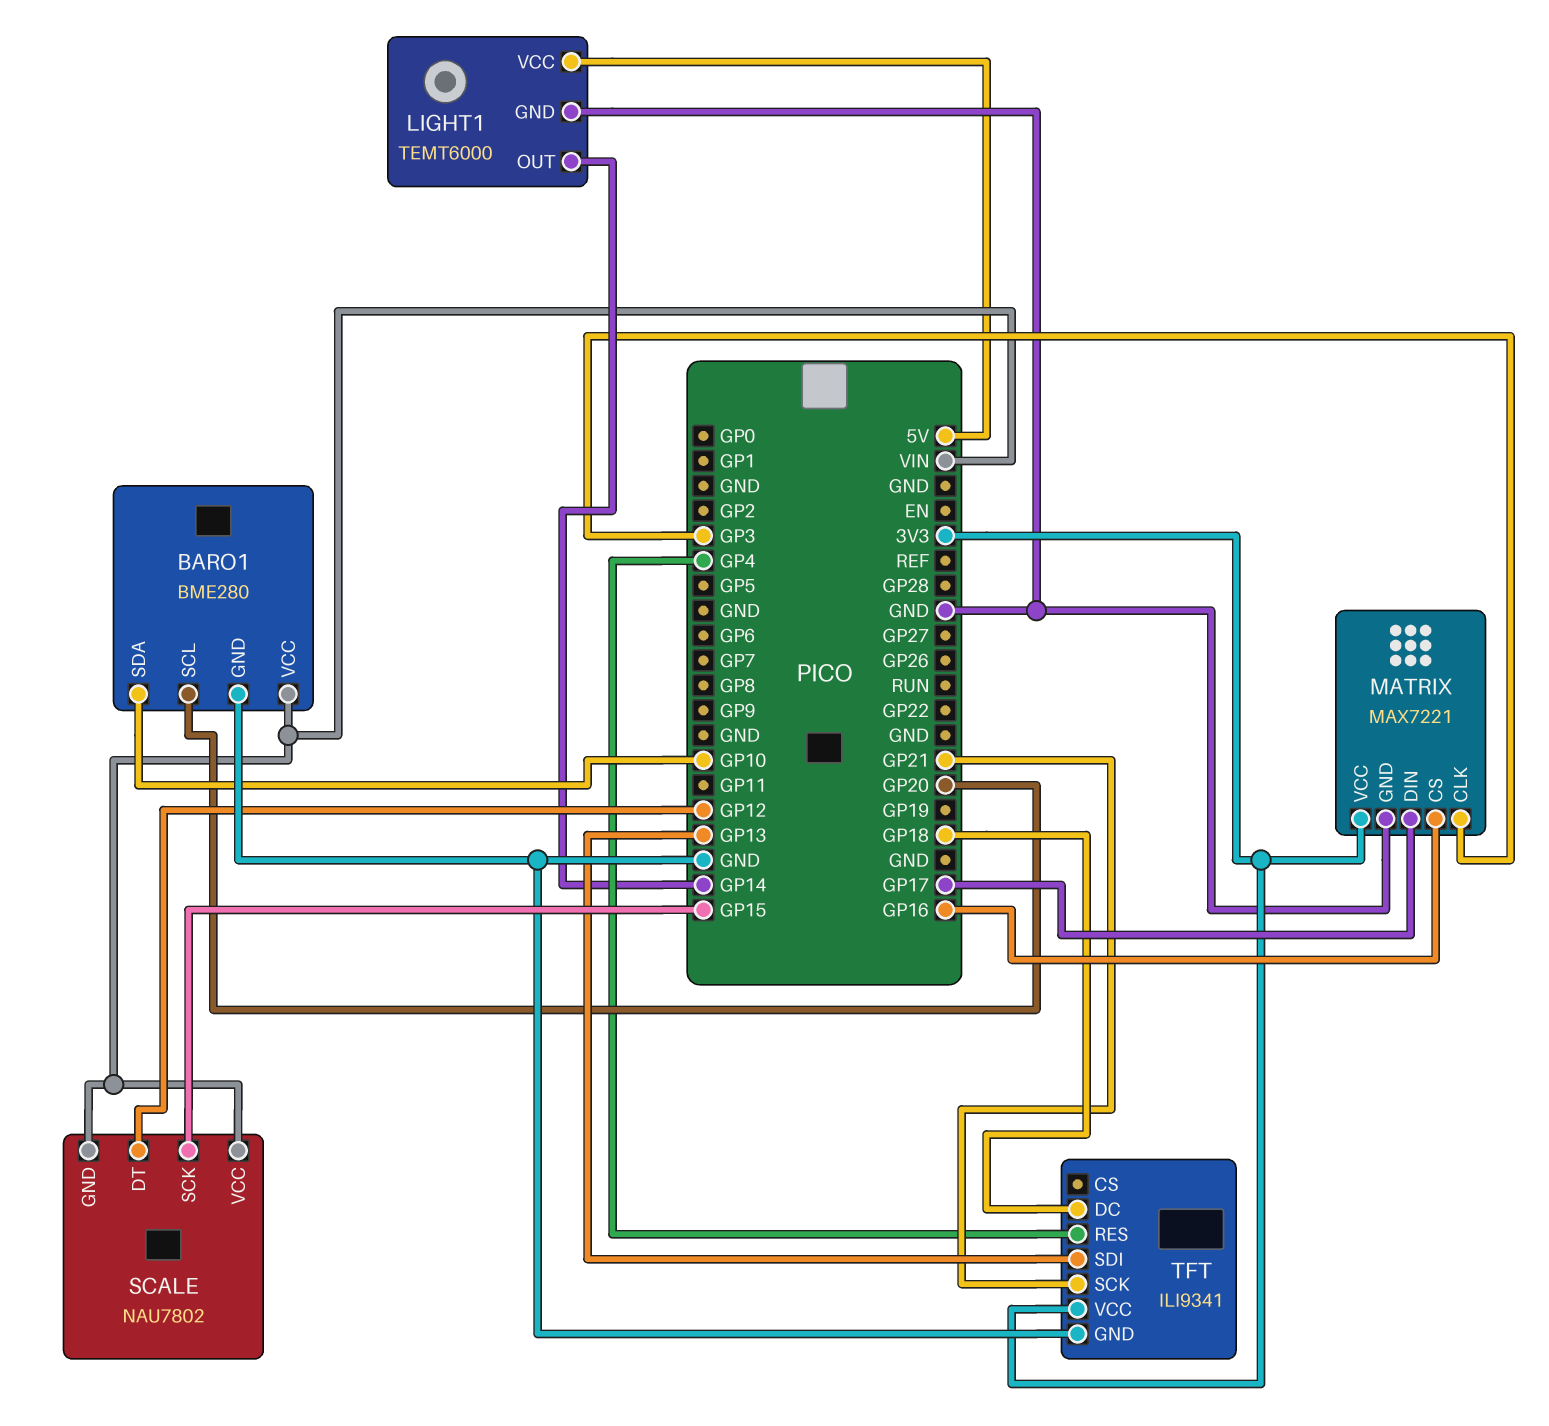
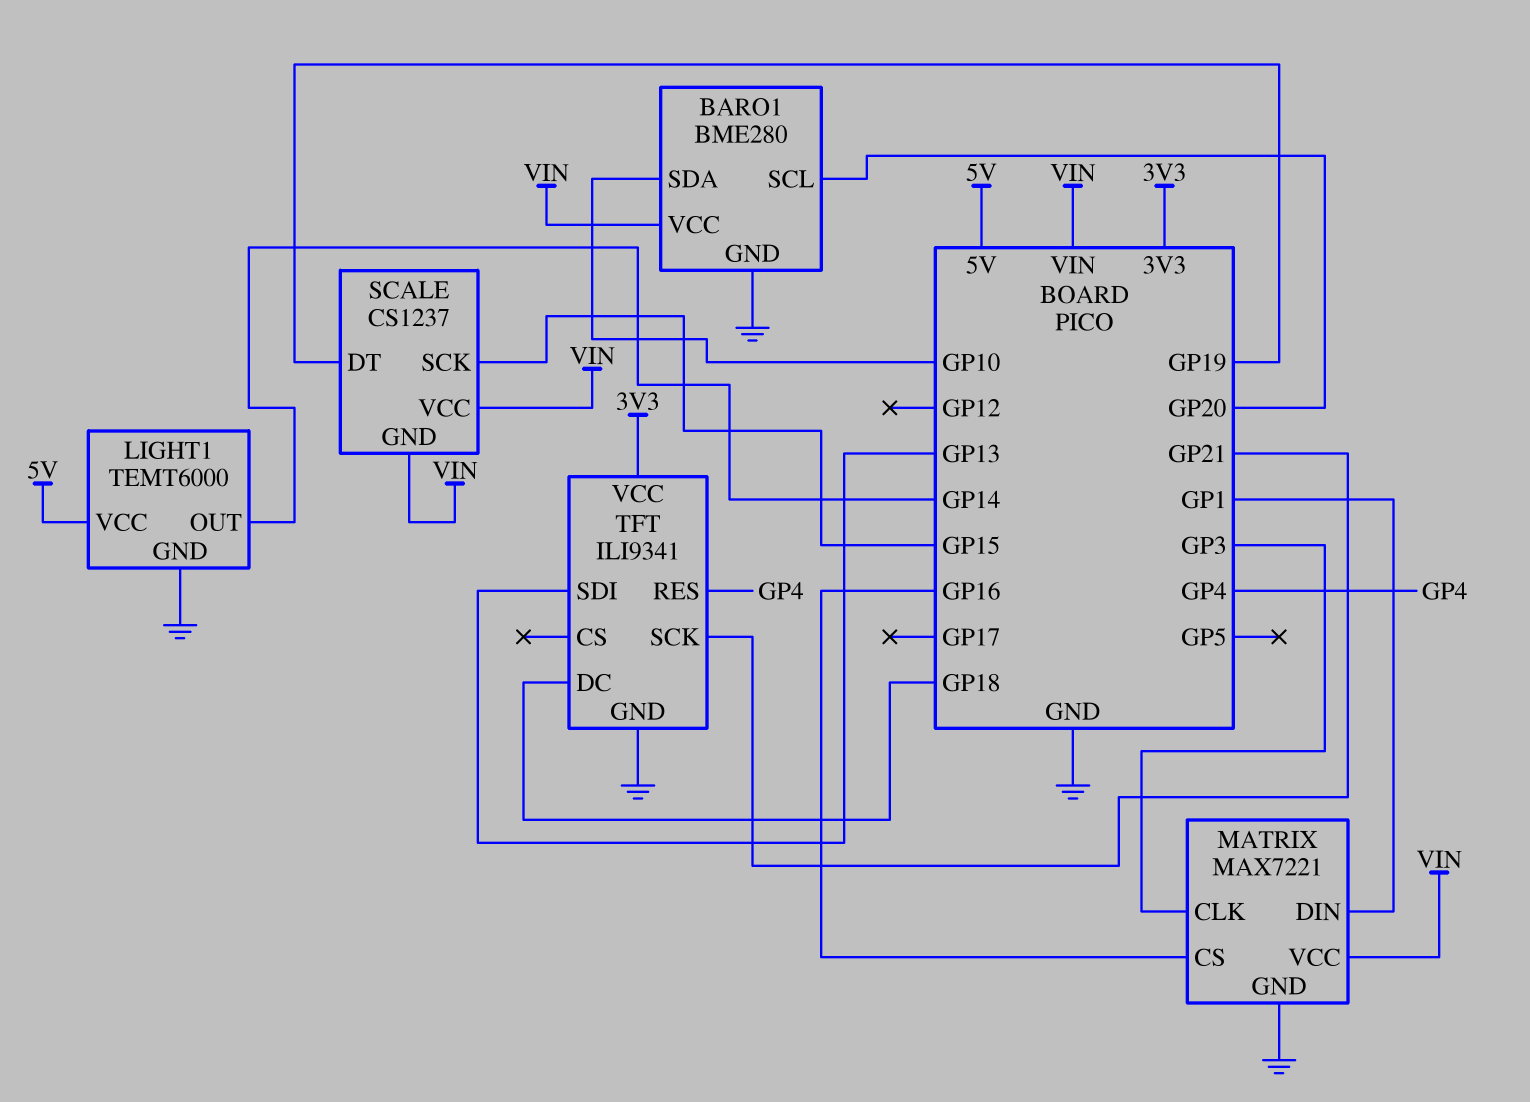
MATRIX pin DIN: GP17 -> GP1
MATRIX pin VCC: 3V3 -> VIN
SCALE: NAU7802 -> CS1237
SCALE pin DT: GP12 -> GP19

